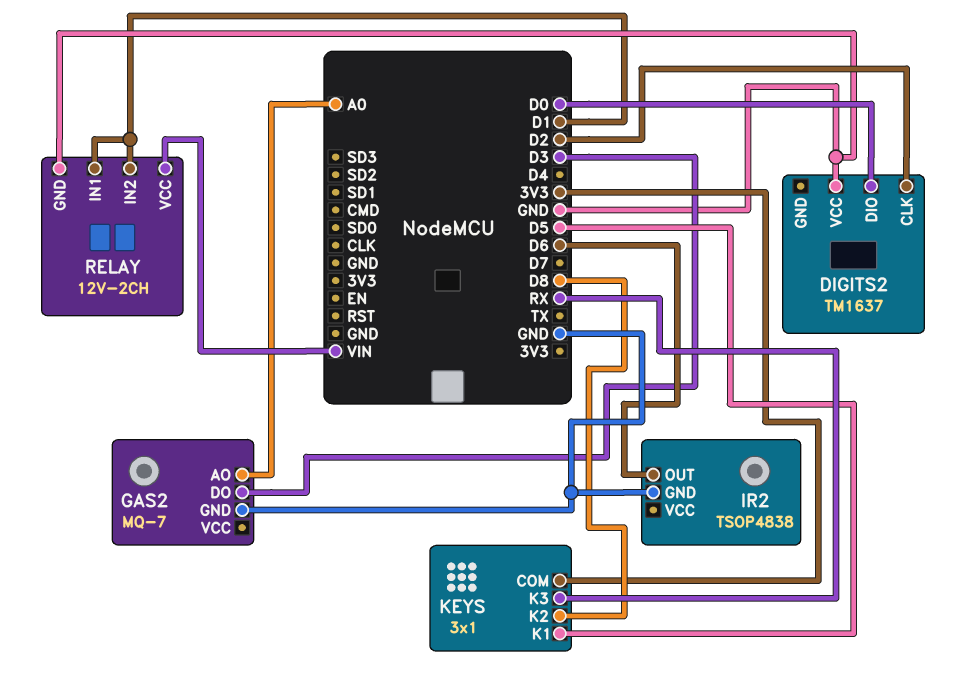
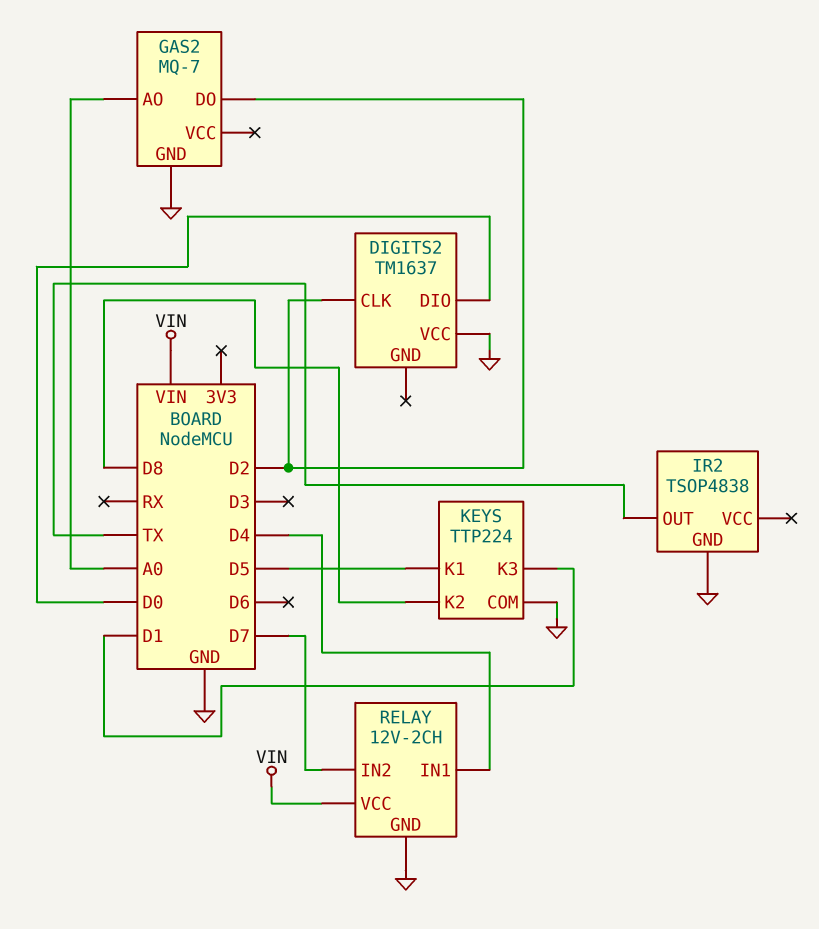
GAS2 pin DO: D3 -> D2
IR2 pin OUT: D6 -> TX
KEYS: 3x1 -> TTP224
KEYS pin COM: 3V3 -> GND
KEYS pin K3: RX -> D1
RELAY pin IN1: D1 -> D4
RELAY pin IN2: D1 -> D7

